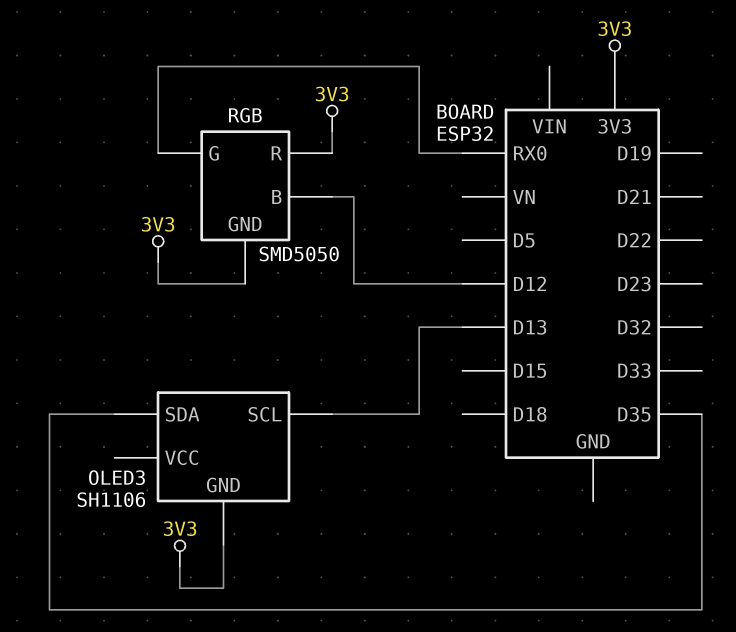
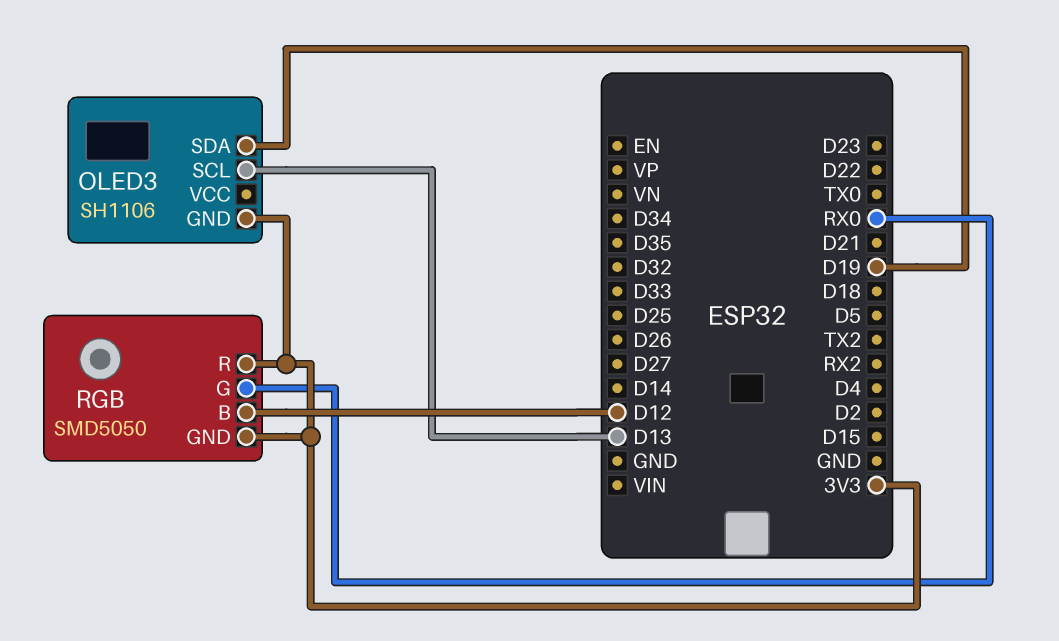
OLED3 pin SDA: D35 -> D19

